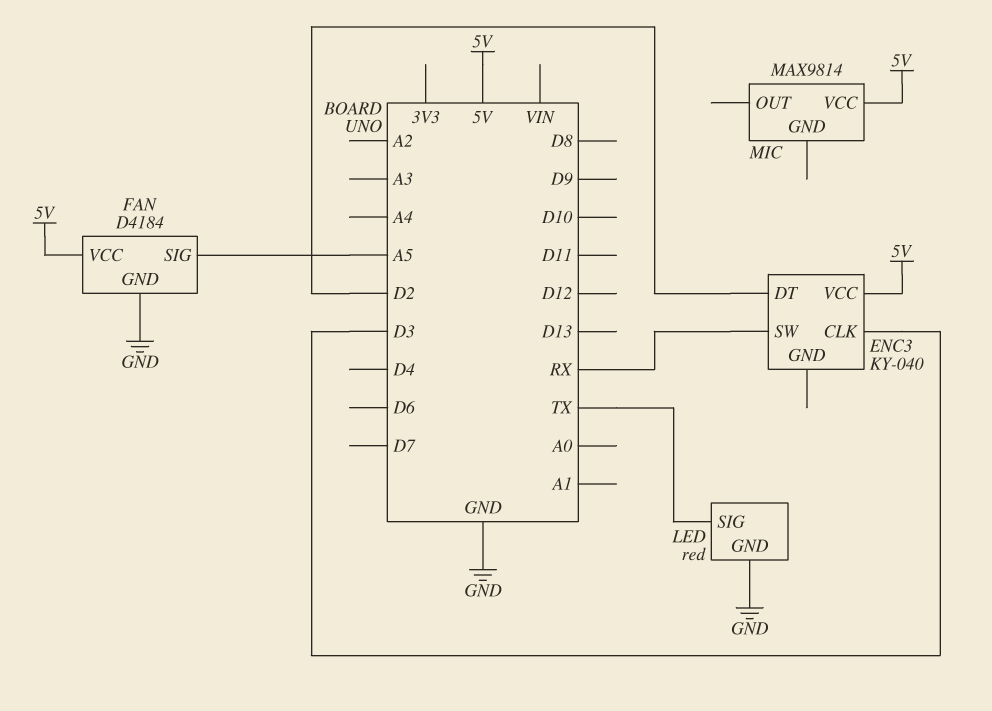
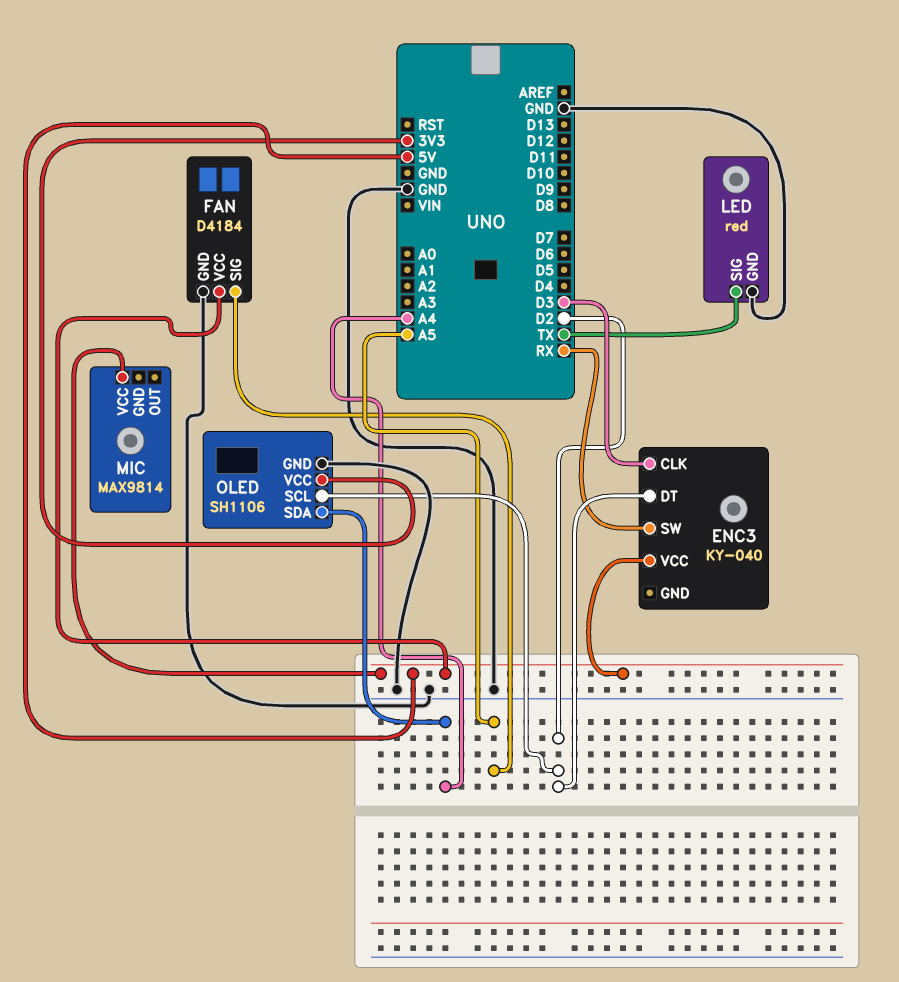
OLED: none -> SH1106
OLED pin GND: none -> GND
OLED pin SCL: none -> D2
OLED pin SDA: none -> A4
OLED pin VCC: none -> 3V3

